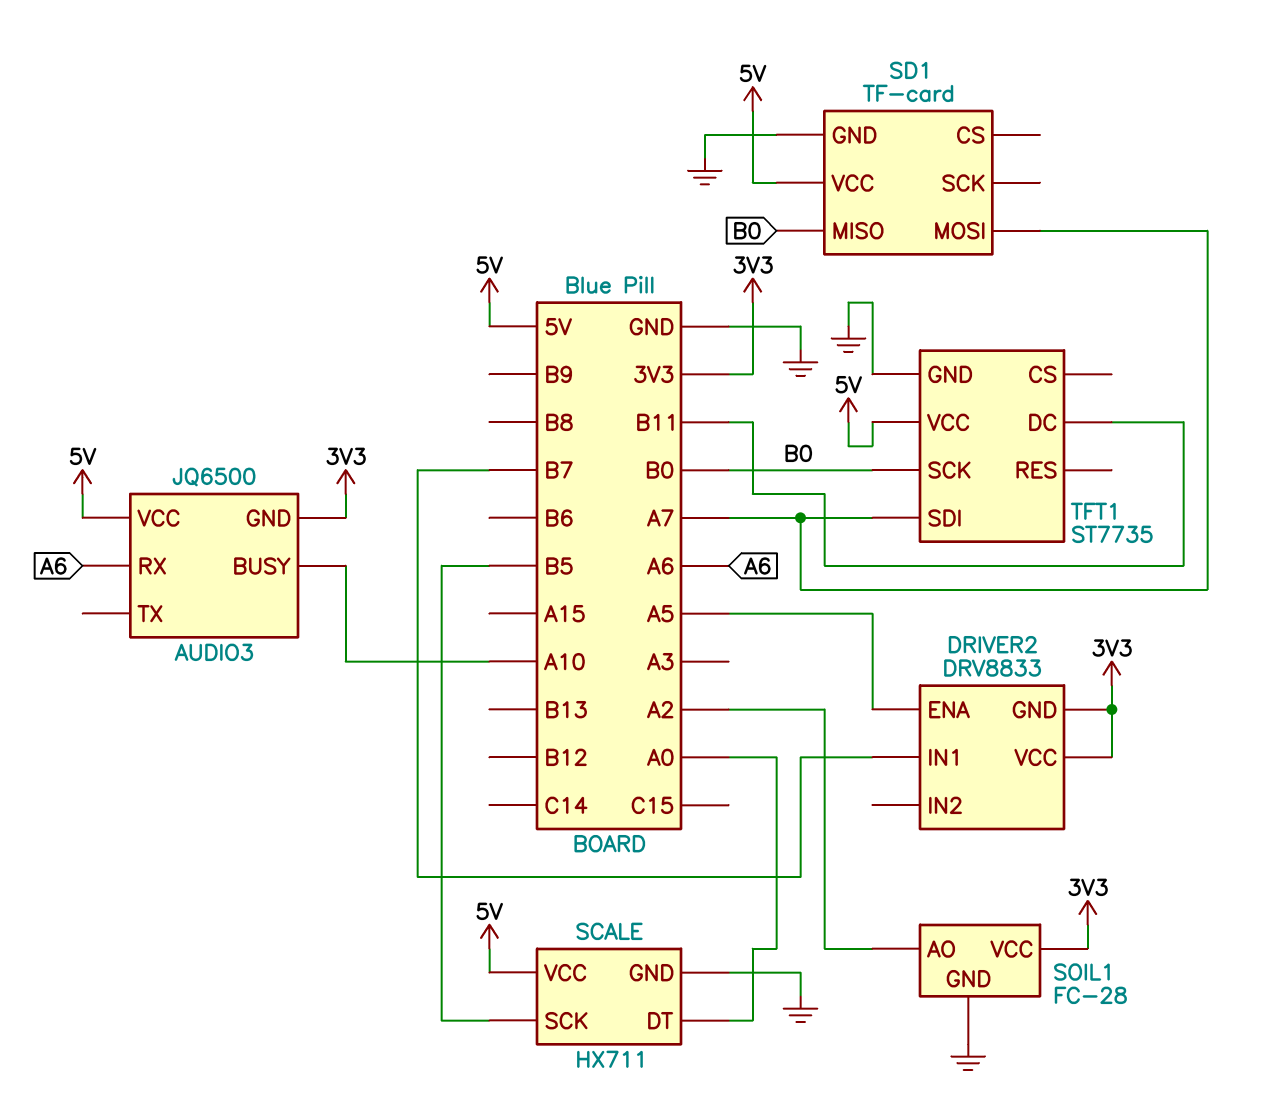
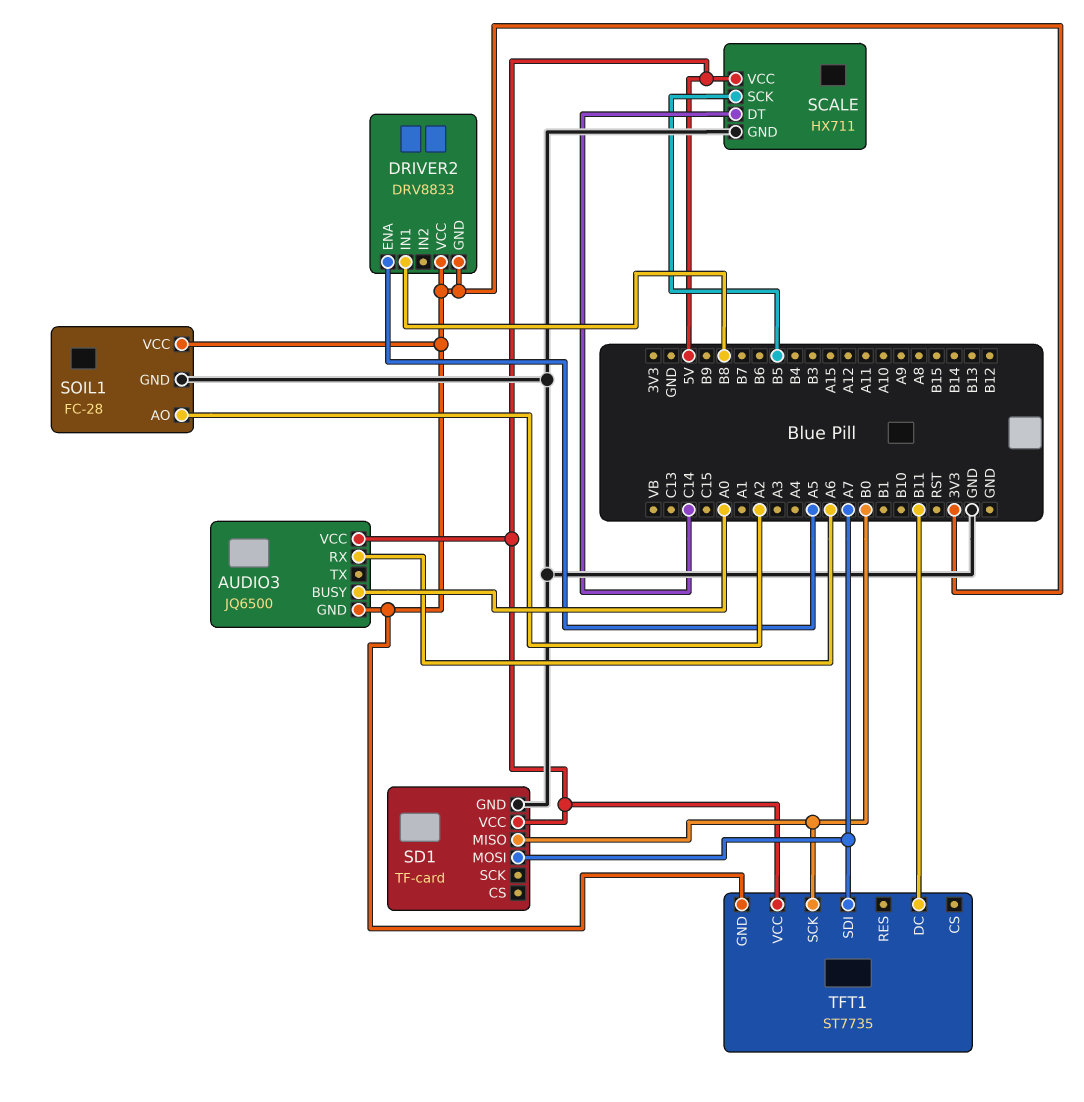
AUDIO3 pin BUSY: A10 -> A0
DRIVER2 pin IN1: B7 -> B8
SCALE pin DT: A0 -> C14
TFT1 pin GND: GND -> 3V3

